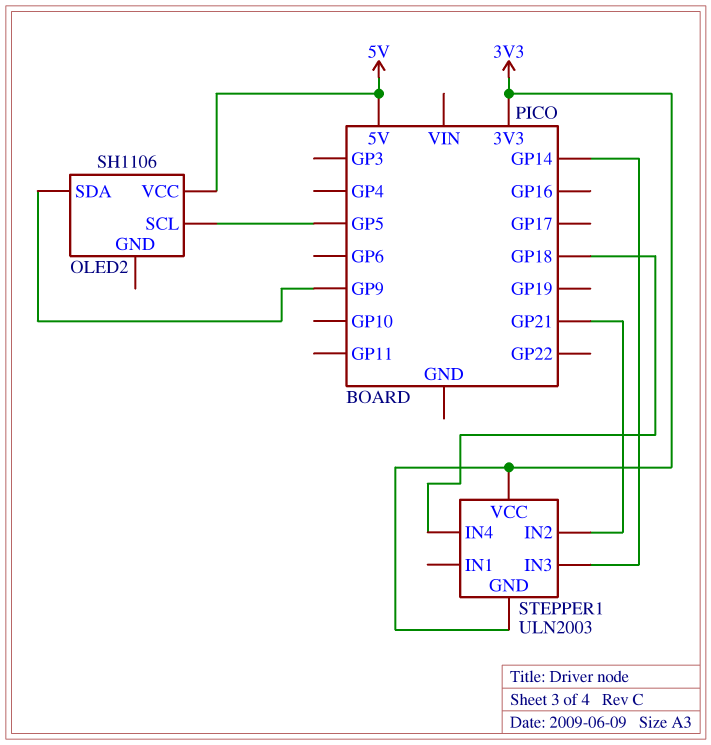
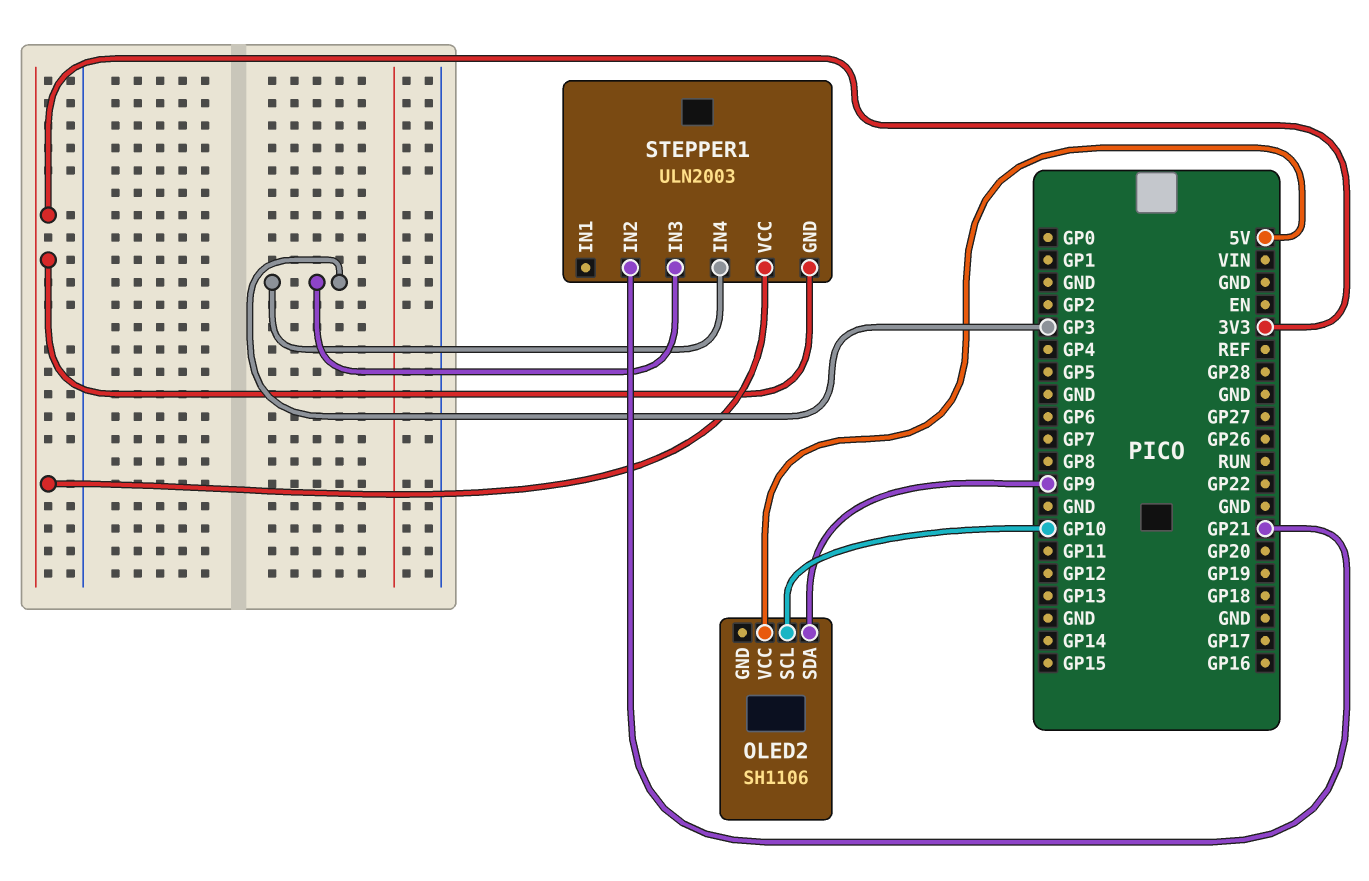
OLED2 pin SCL: GP5 -> GP10
STEPPER1 pin IN3: GP14 -> GP3
STEPPER1 pin IN4: GP18 -> GP3

